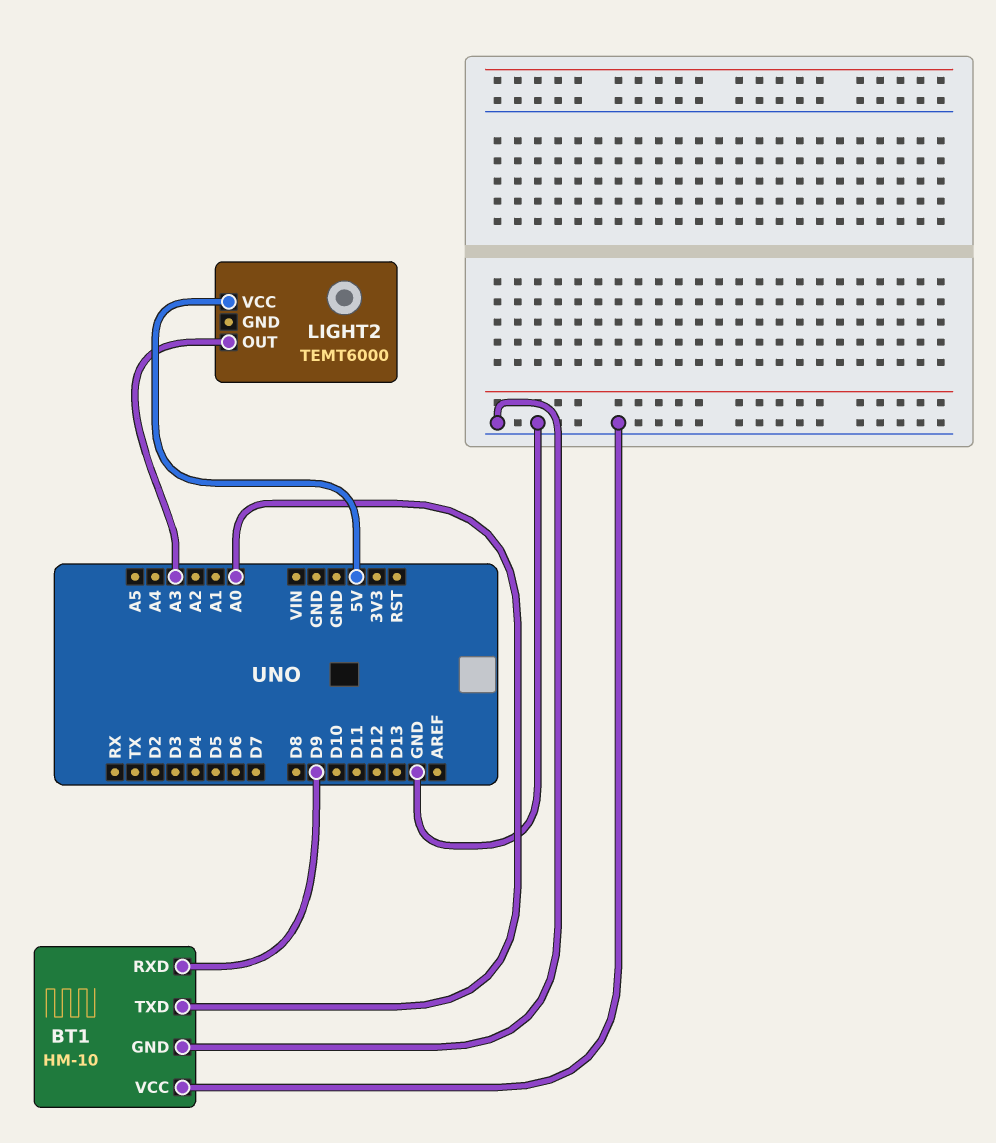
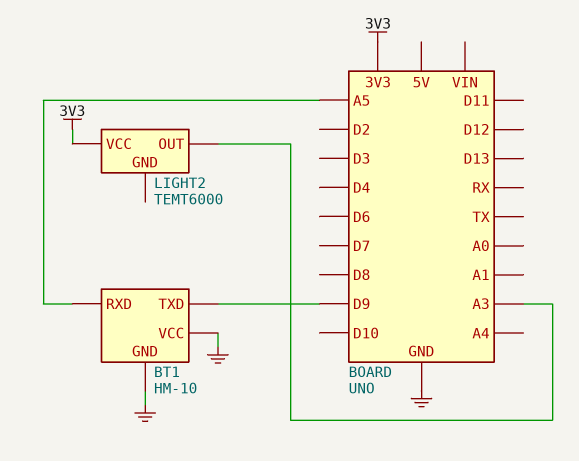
BT1 pin RXD: D9 -> A5
BT1 pin TXD: A0 -> D9
LIGHT2 pin VCC: 5V -> 3V3

